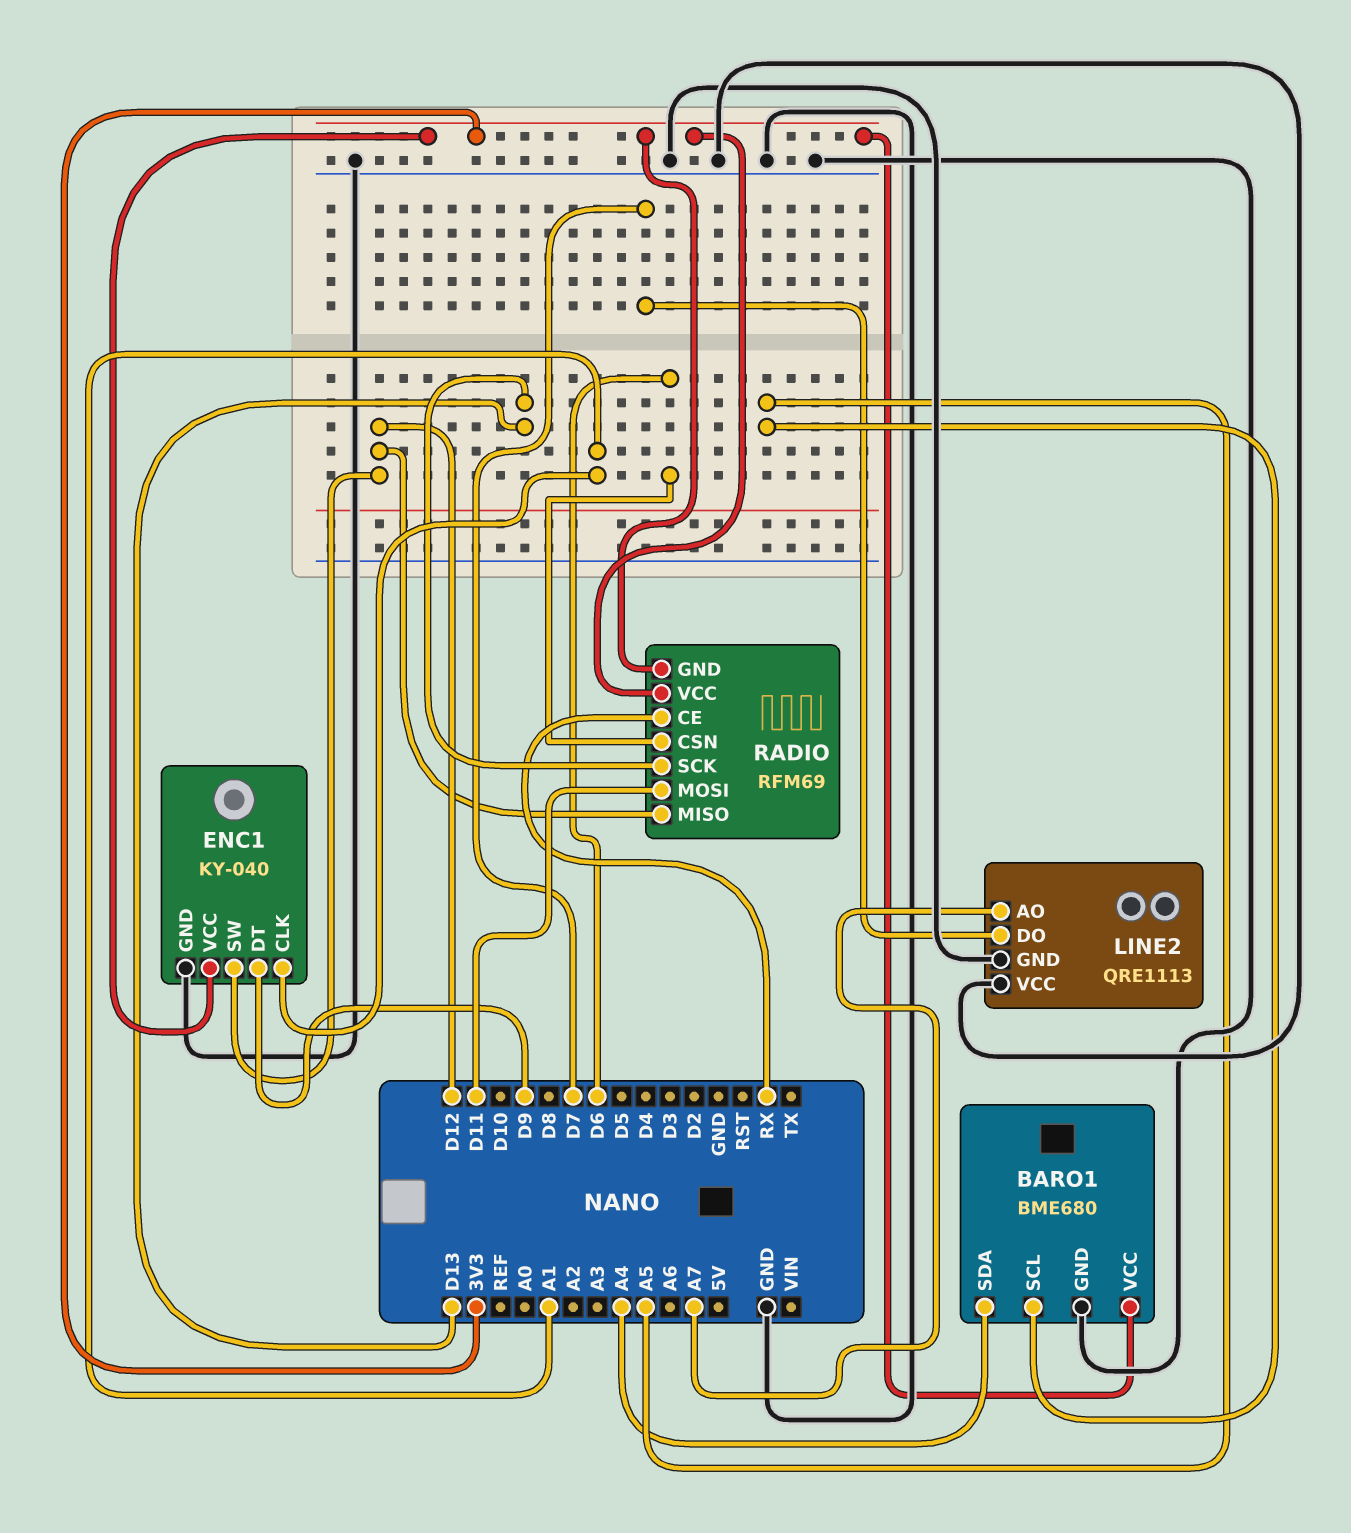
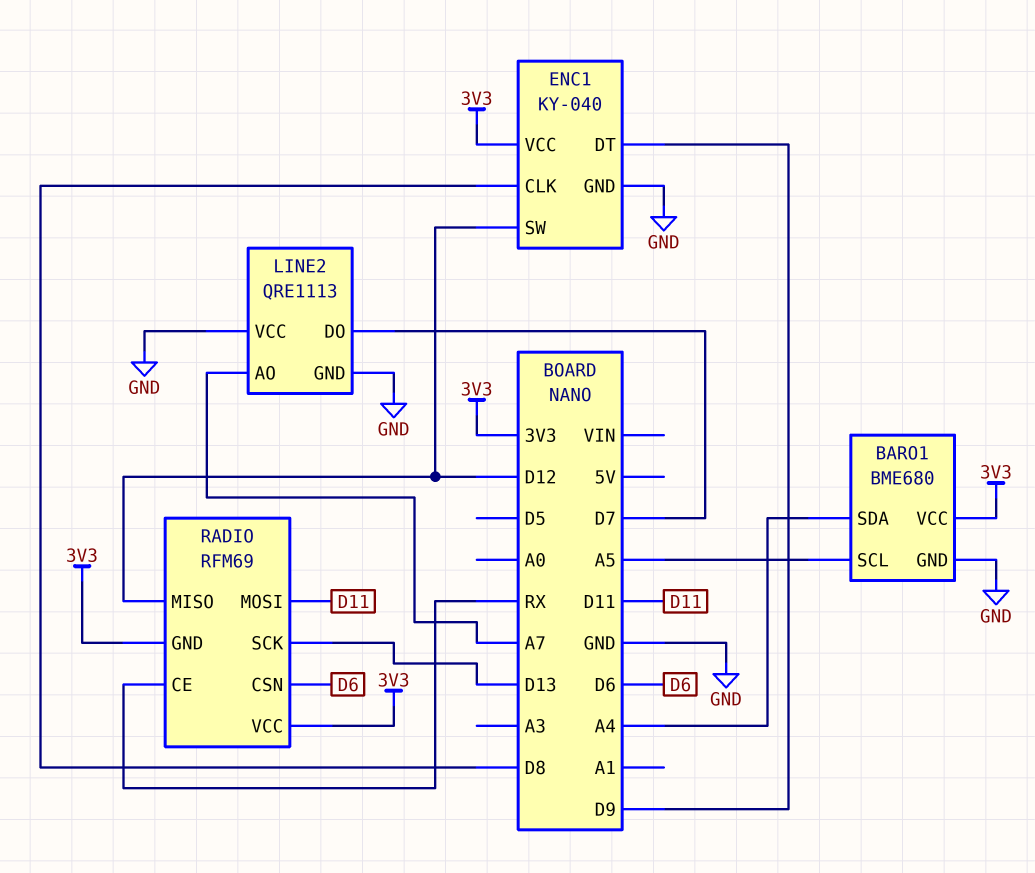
ENC1 pin CLK: A1 -> D8

